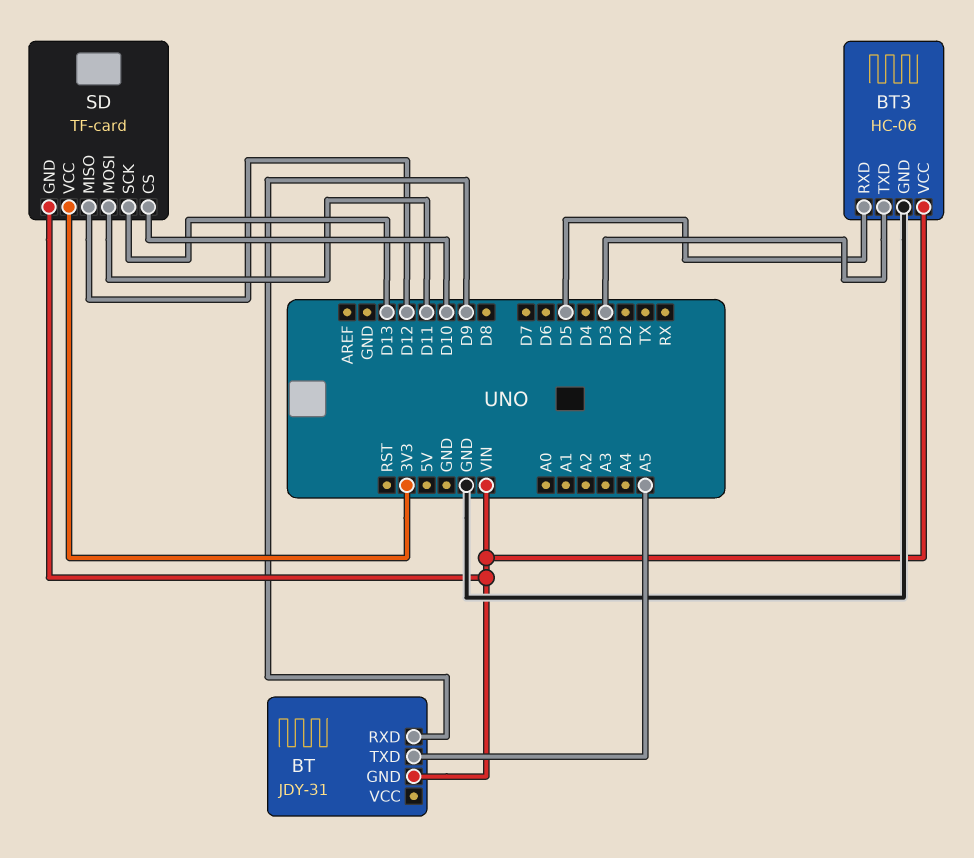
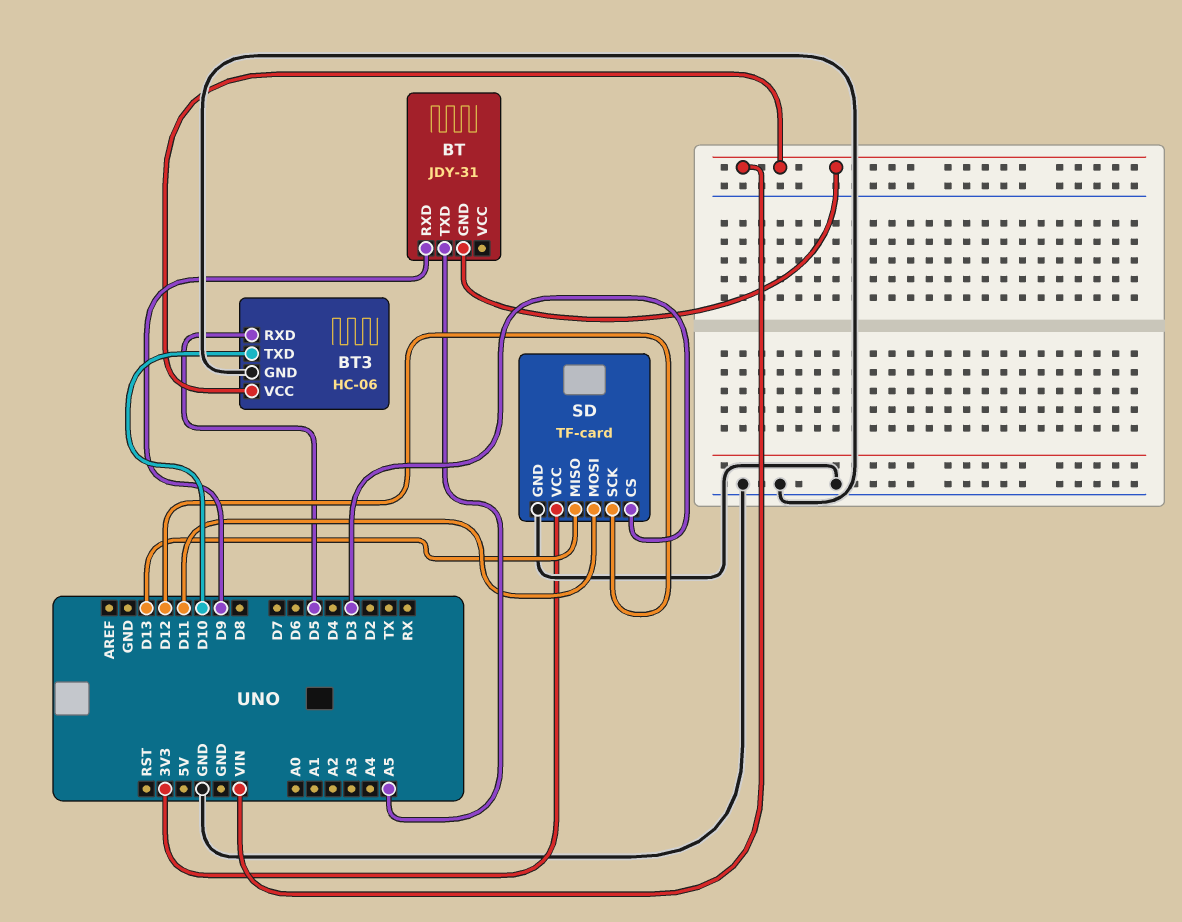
BT3 pin TXD: D3 -> D10
SD pin CS: D10 -> D3
SD pin GND: VIN -> GND
SD pin MISO: D12 -> D13
SD pin SCK: D13 -> D12

